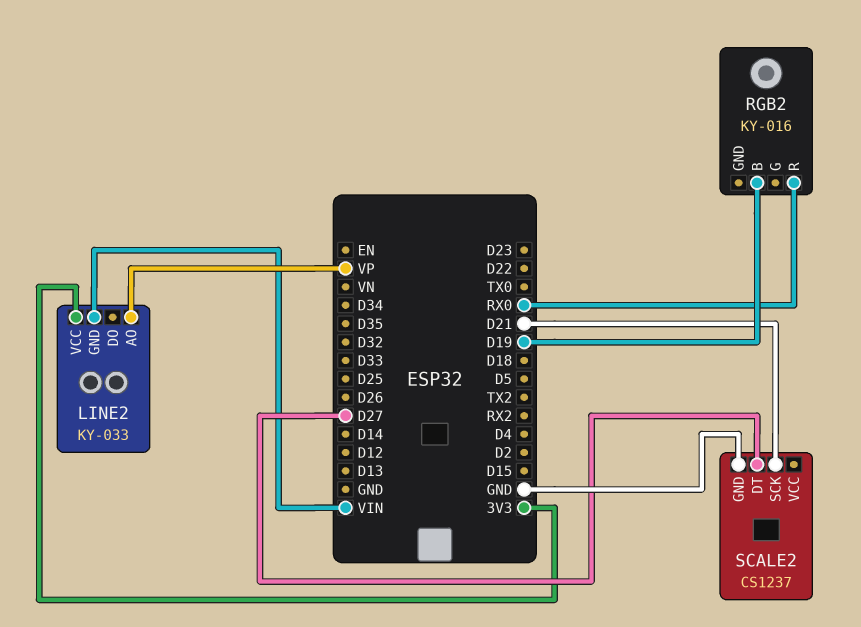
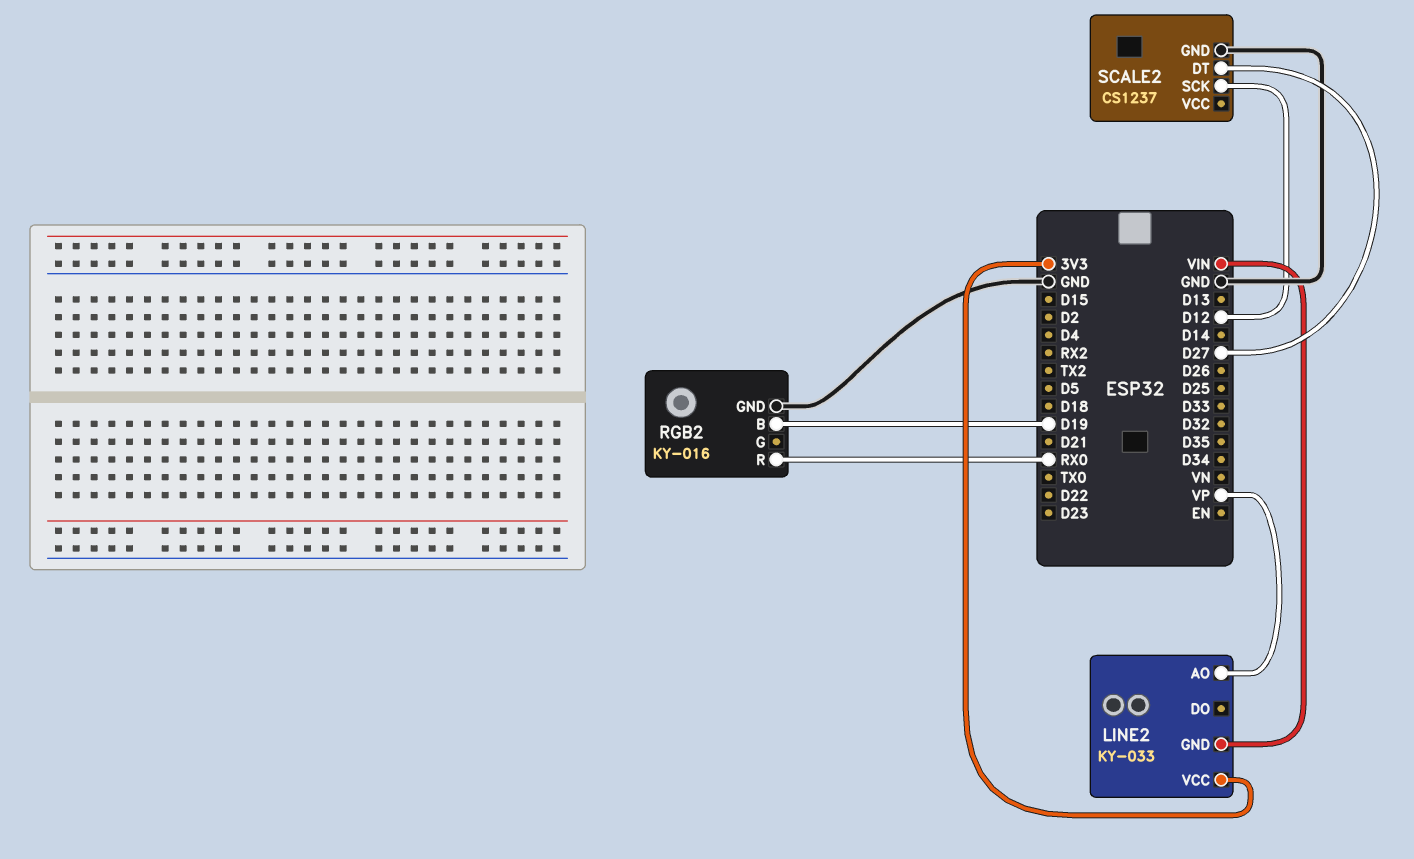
RGB2 pin GND: none -> GND
SCALE2 pin SCK: D21 -> D12

